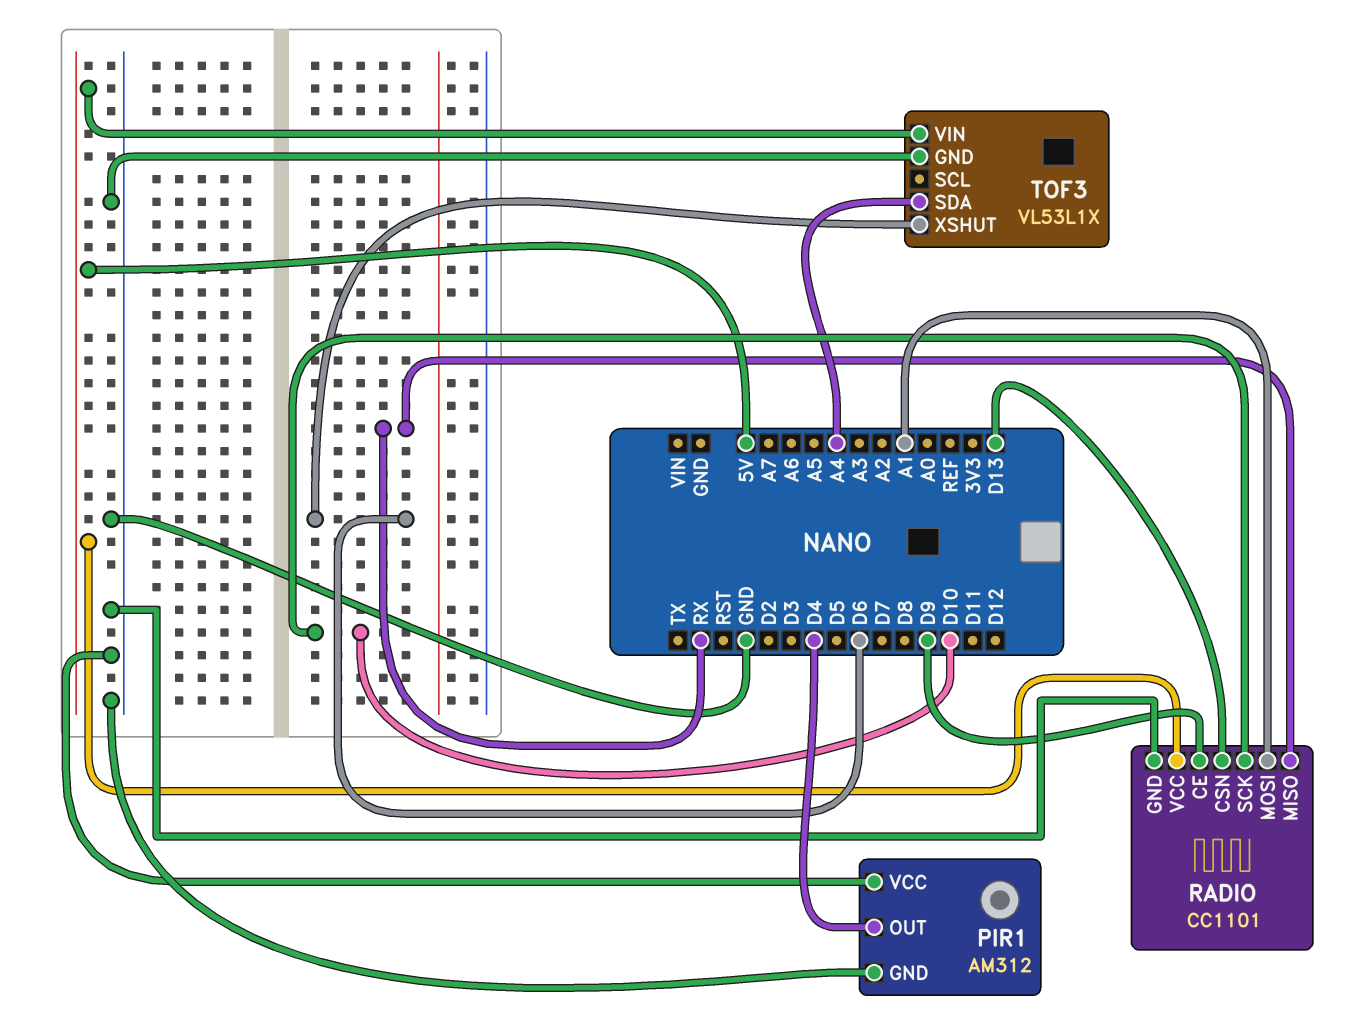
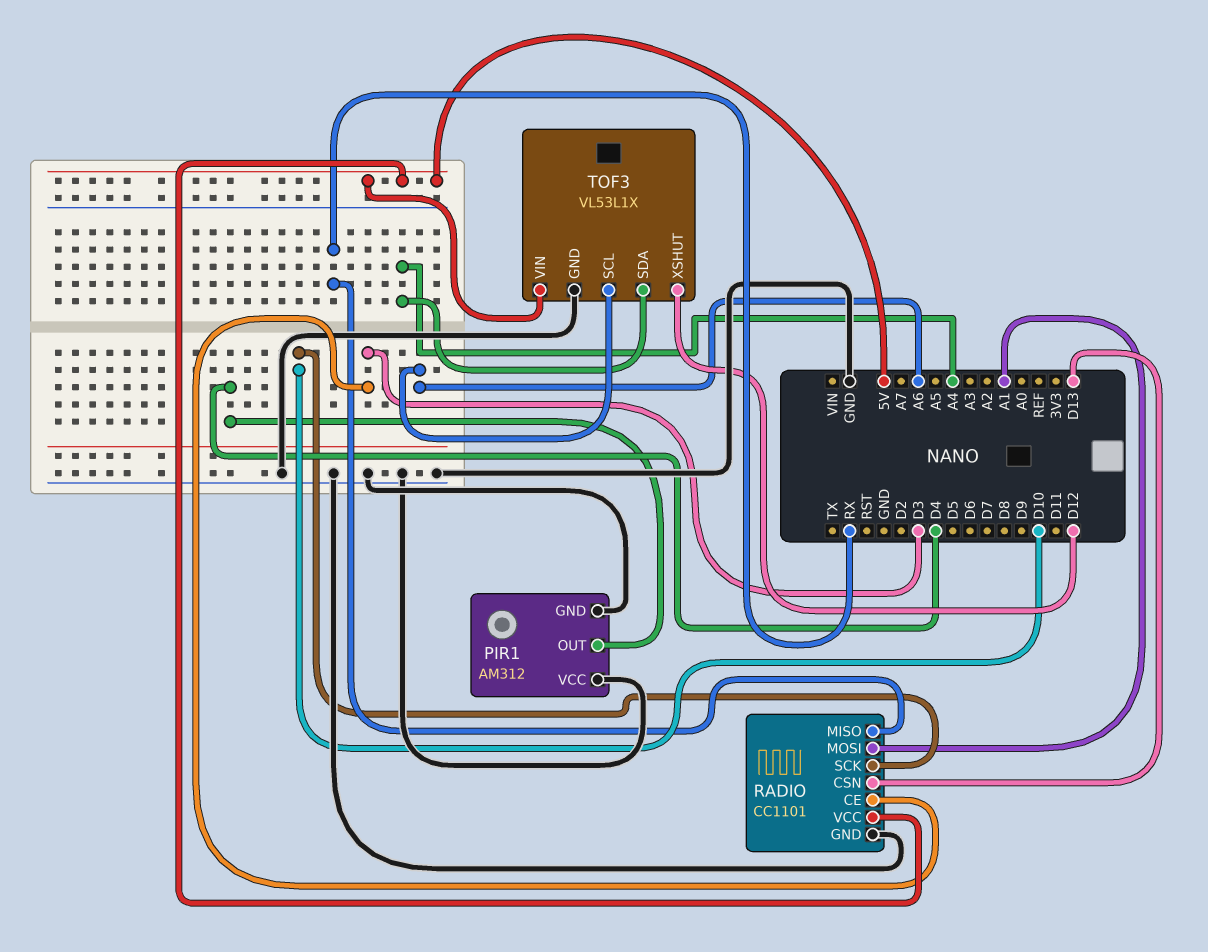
RADIO pin CE: D9 -> D3
TOF3 pin SCL: none -> A6
TOF3 pin XSHUT: D6 -> D12

